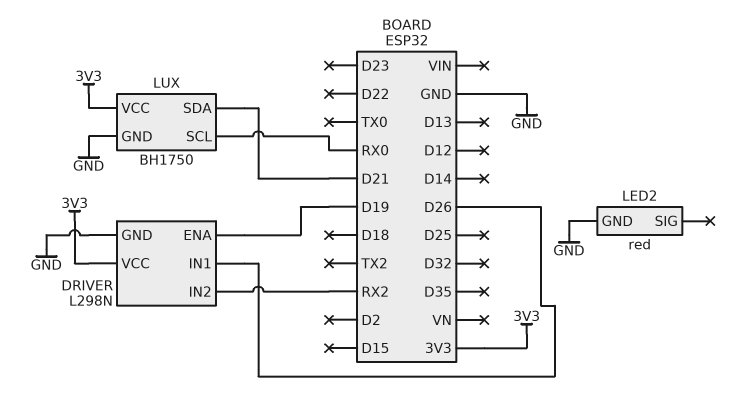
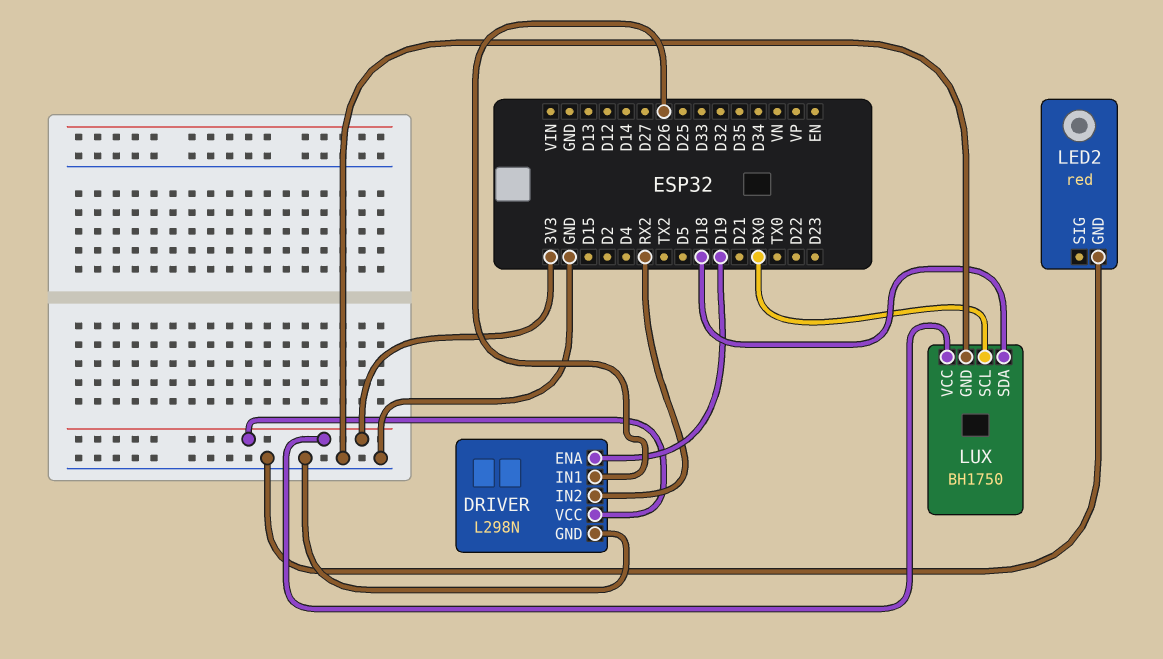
LUX pin SDA: D21 -> D18

